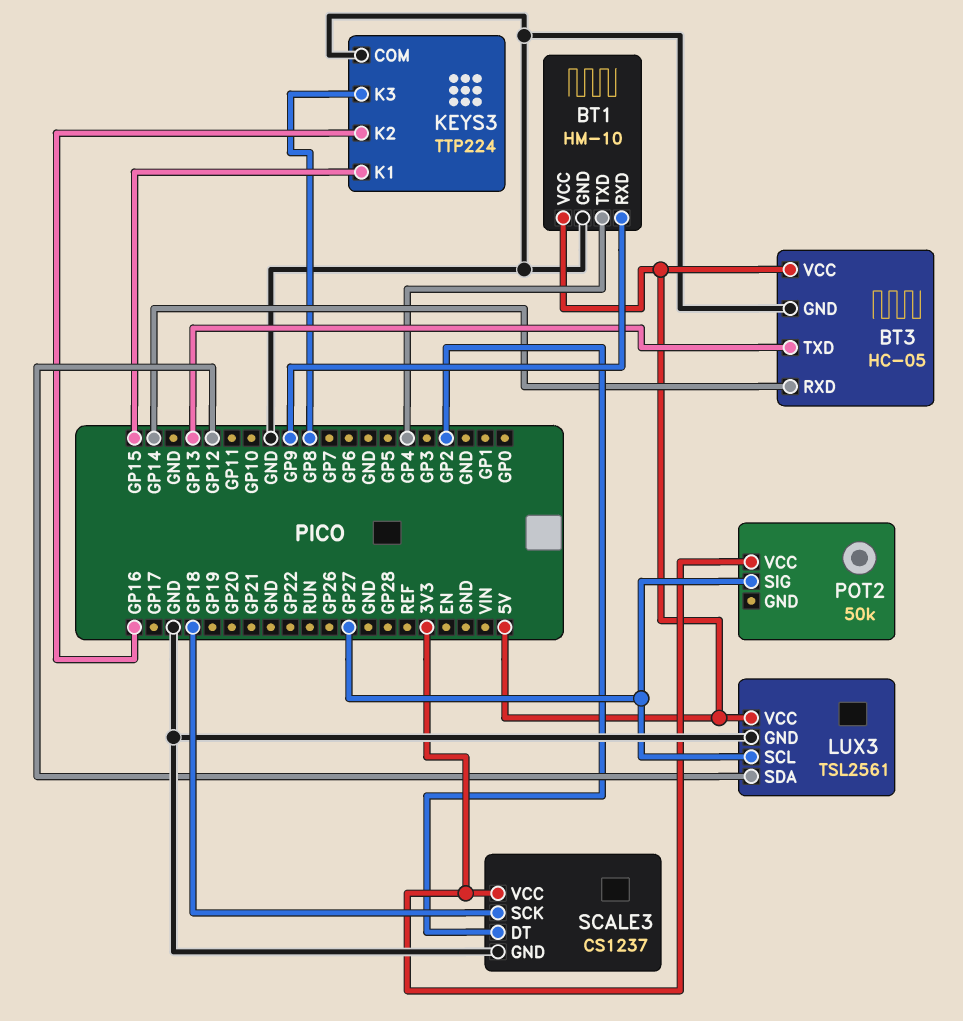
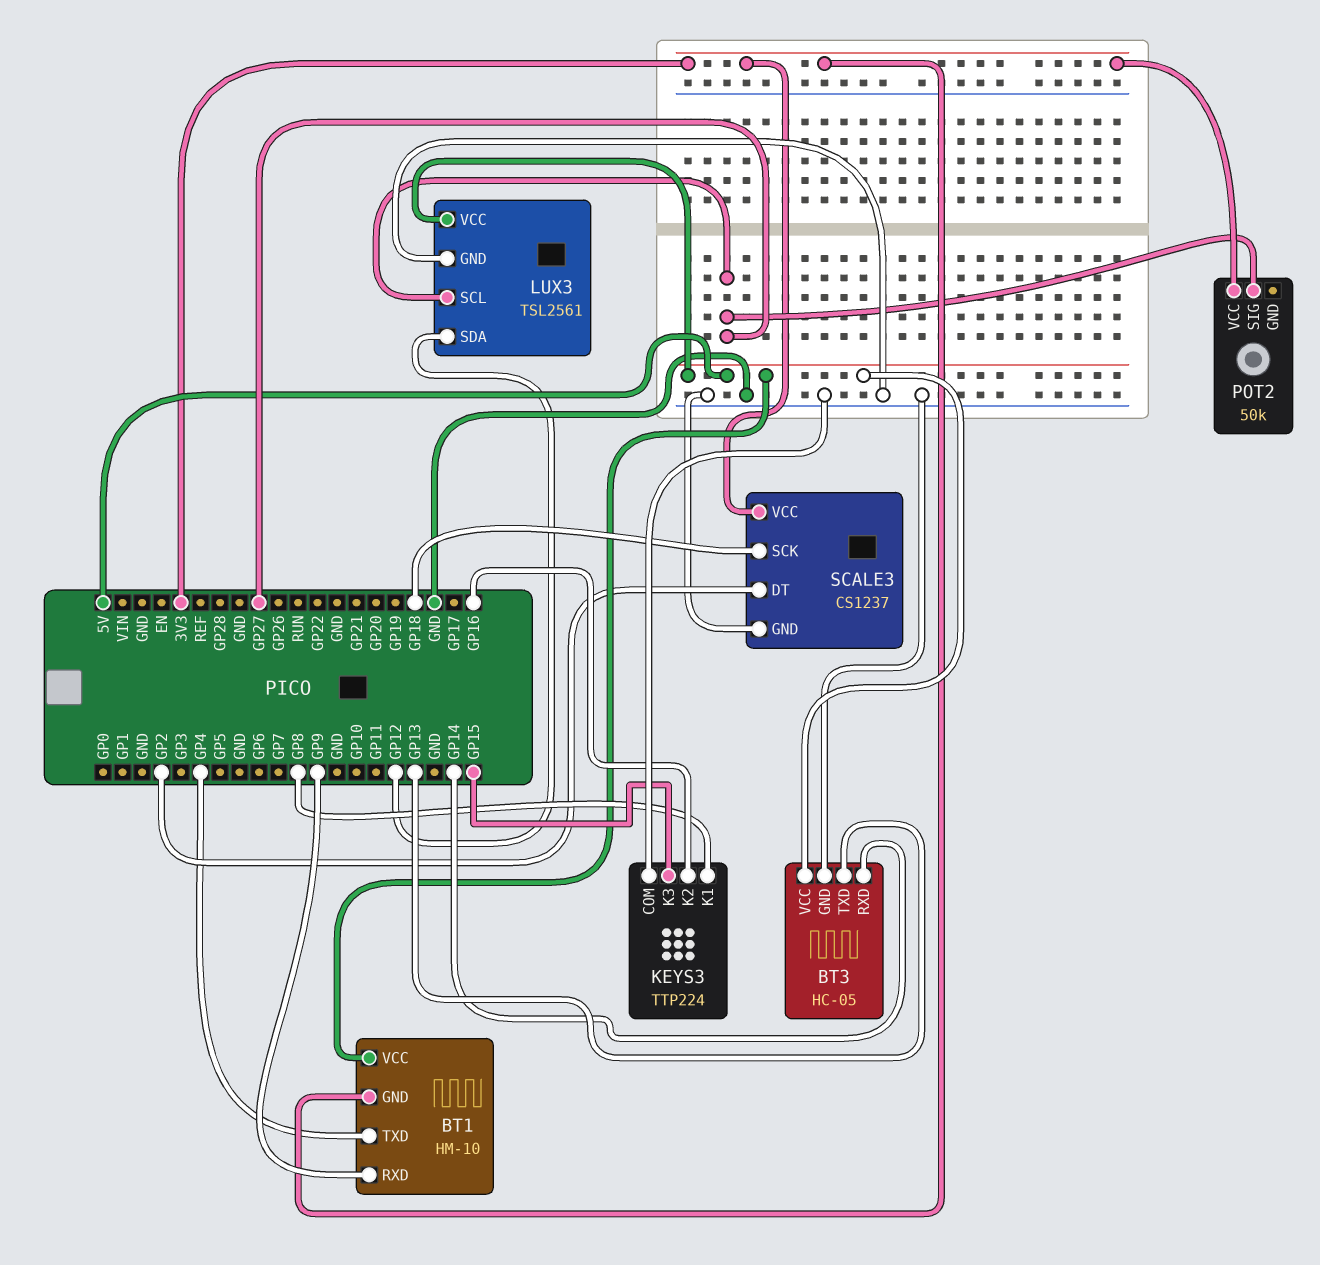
BT1 pin GND: GND -> 3V3
KEYS3 pin K1: GP15 -> GP8
KEYS3 pin K3: GP8 -> GP15

